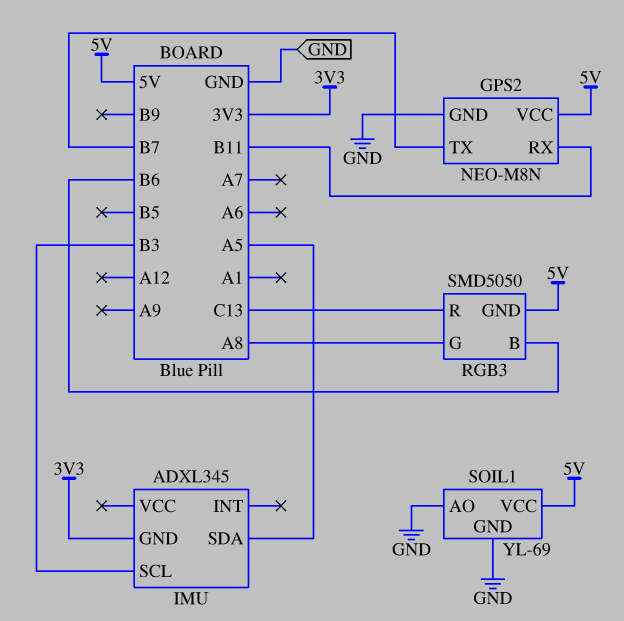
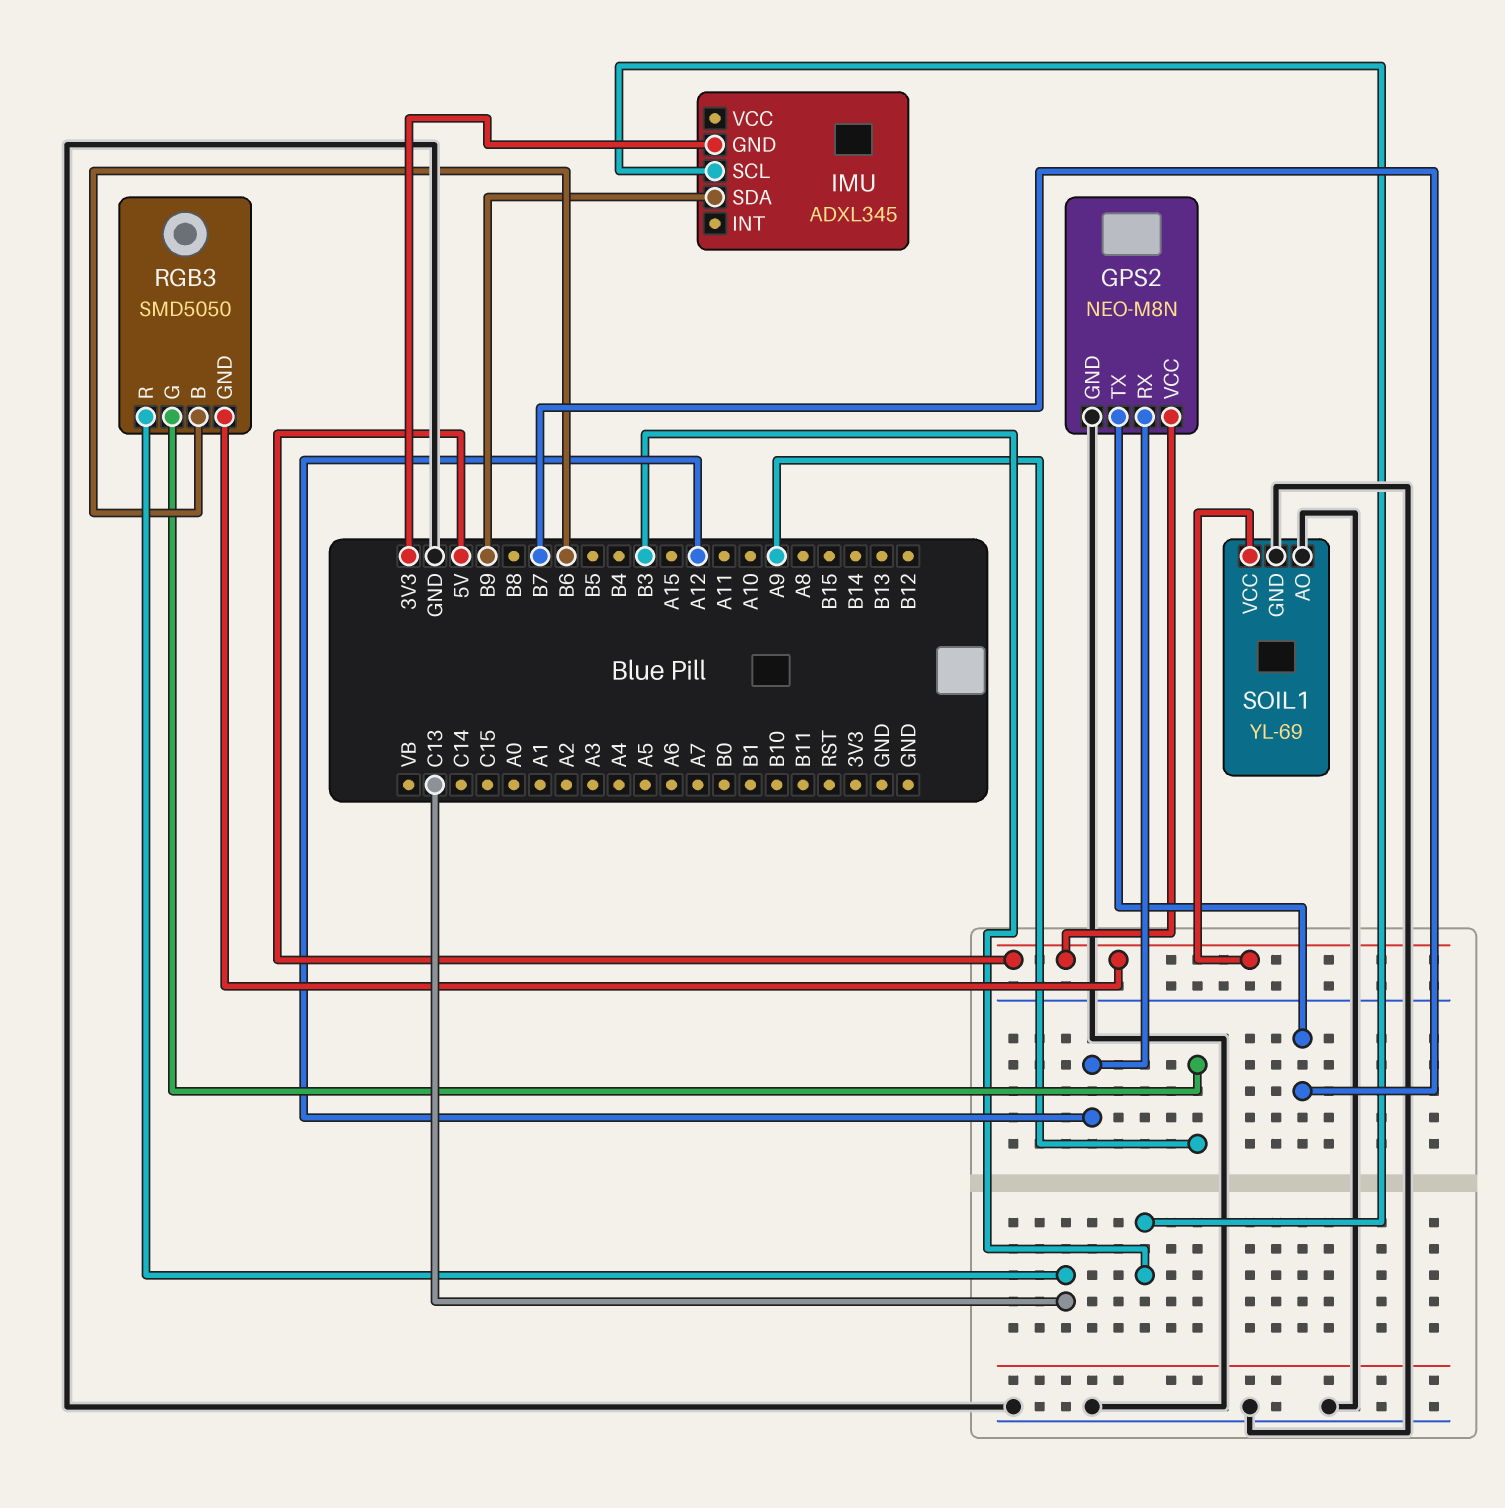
GPS2 pin RX: B11 -> A12
IMU pin SDA: A5 -> B9
RGB3 pin G: A8 -> A9

